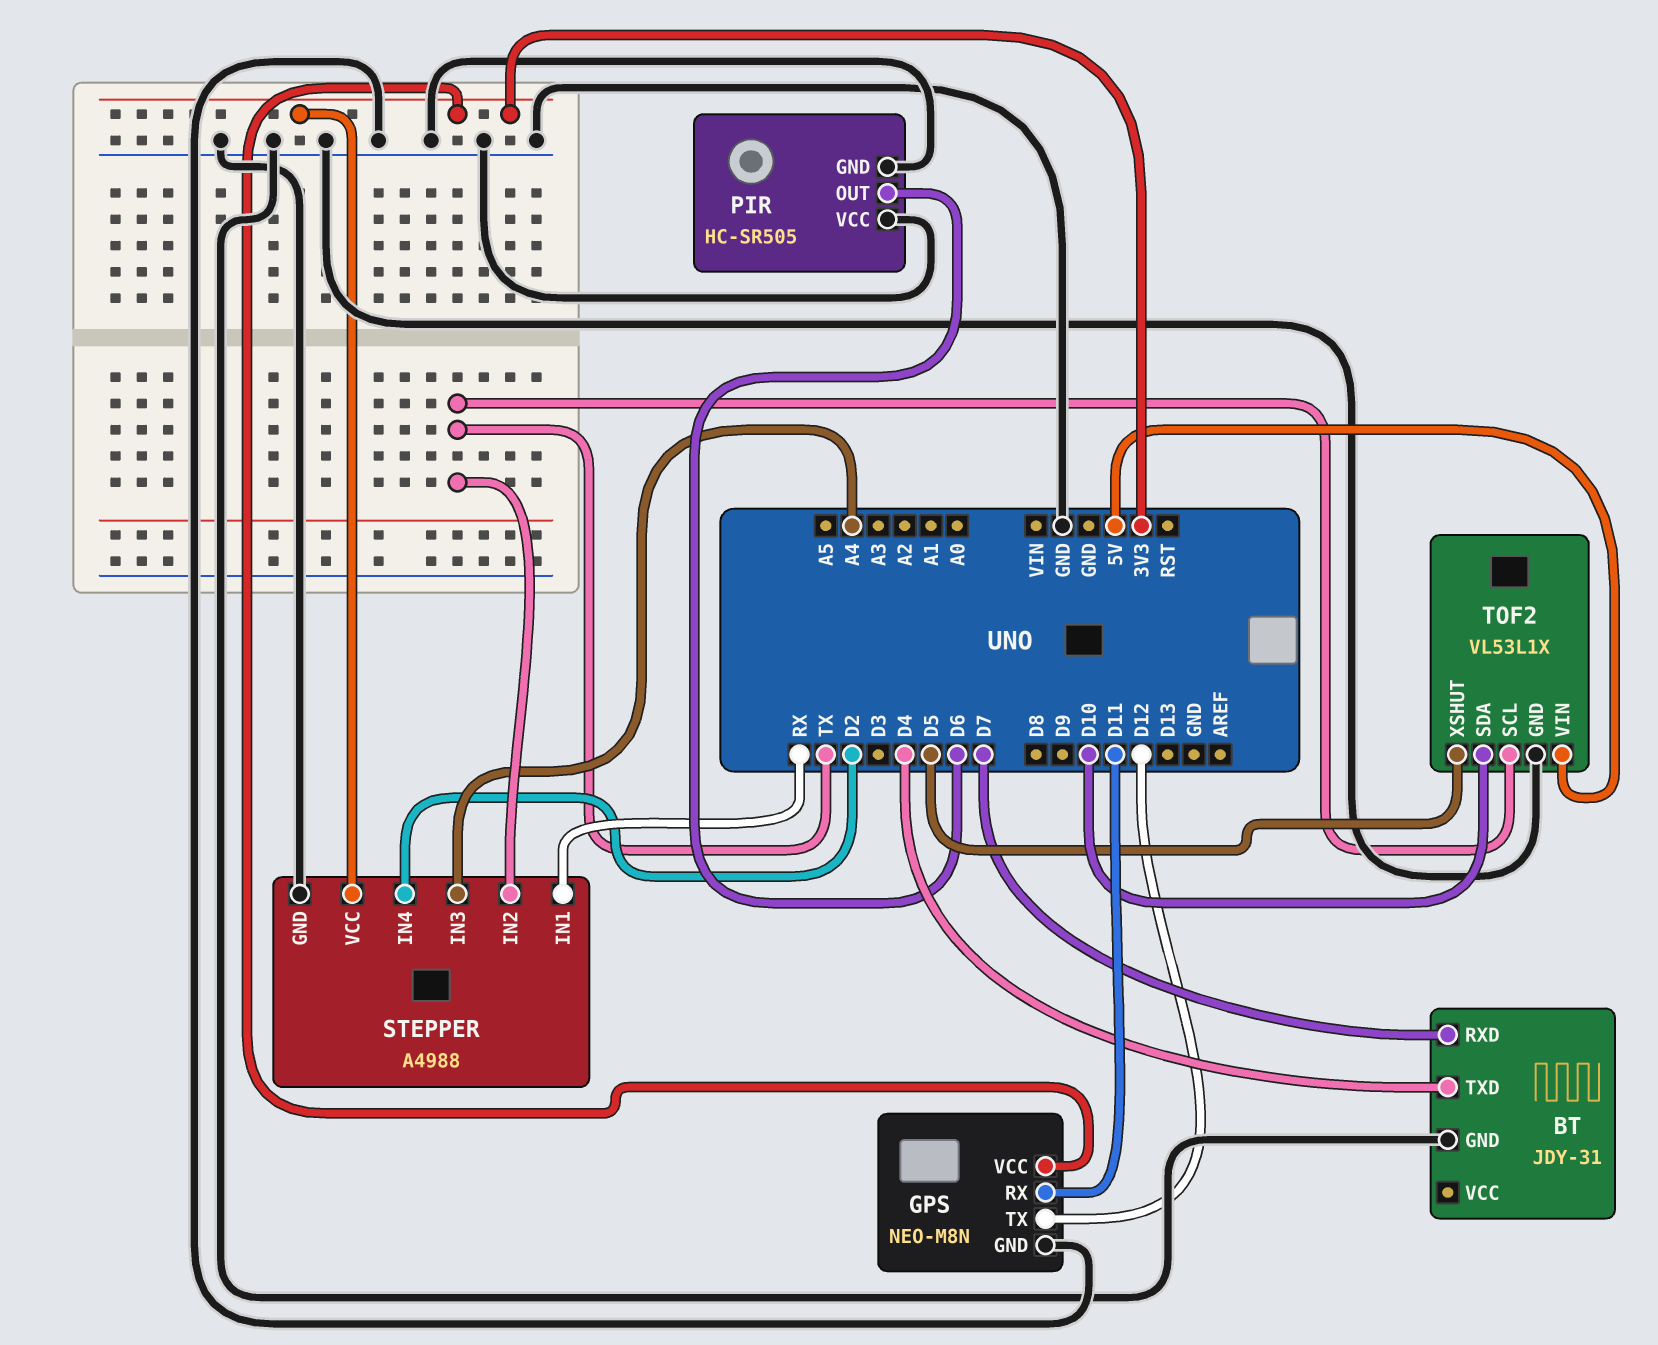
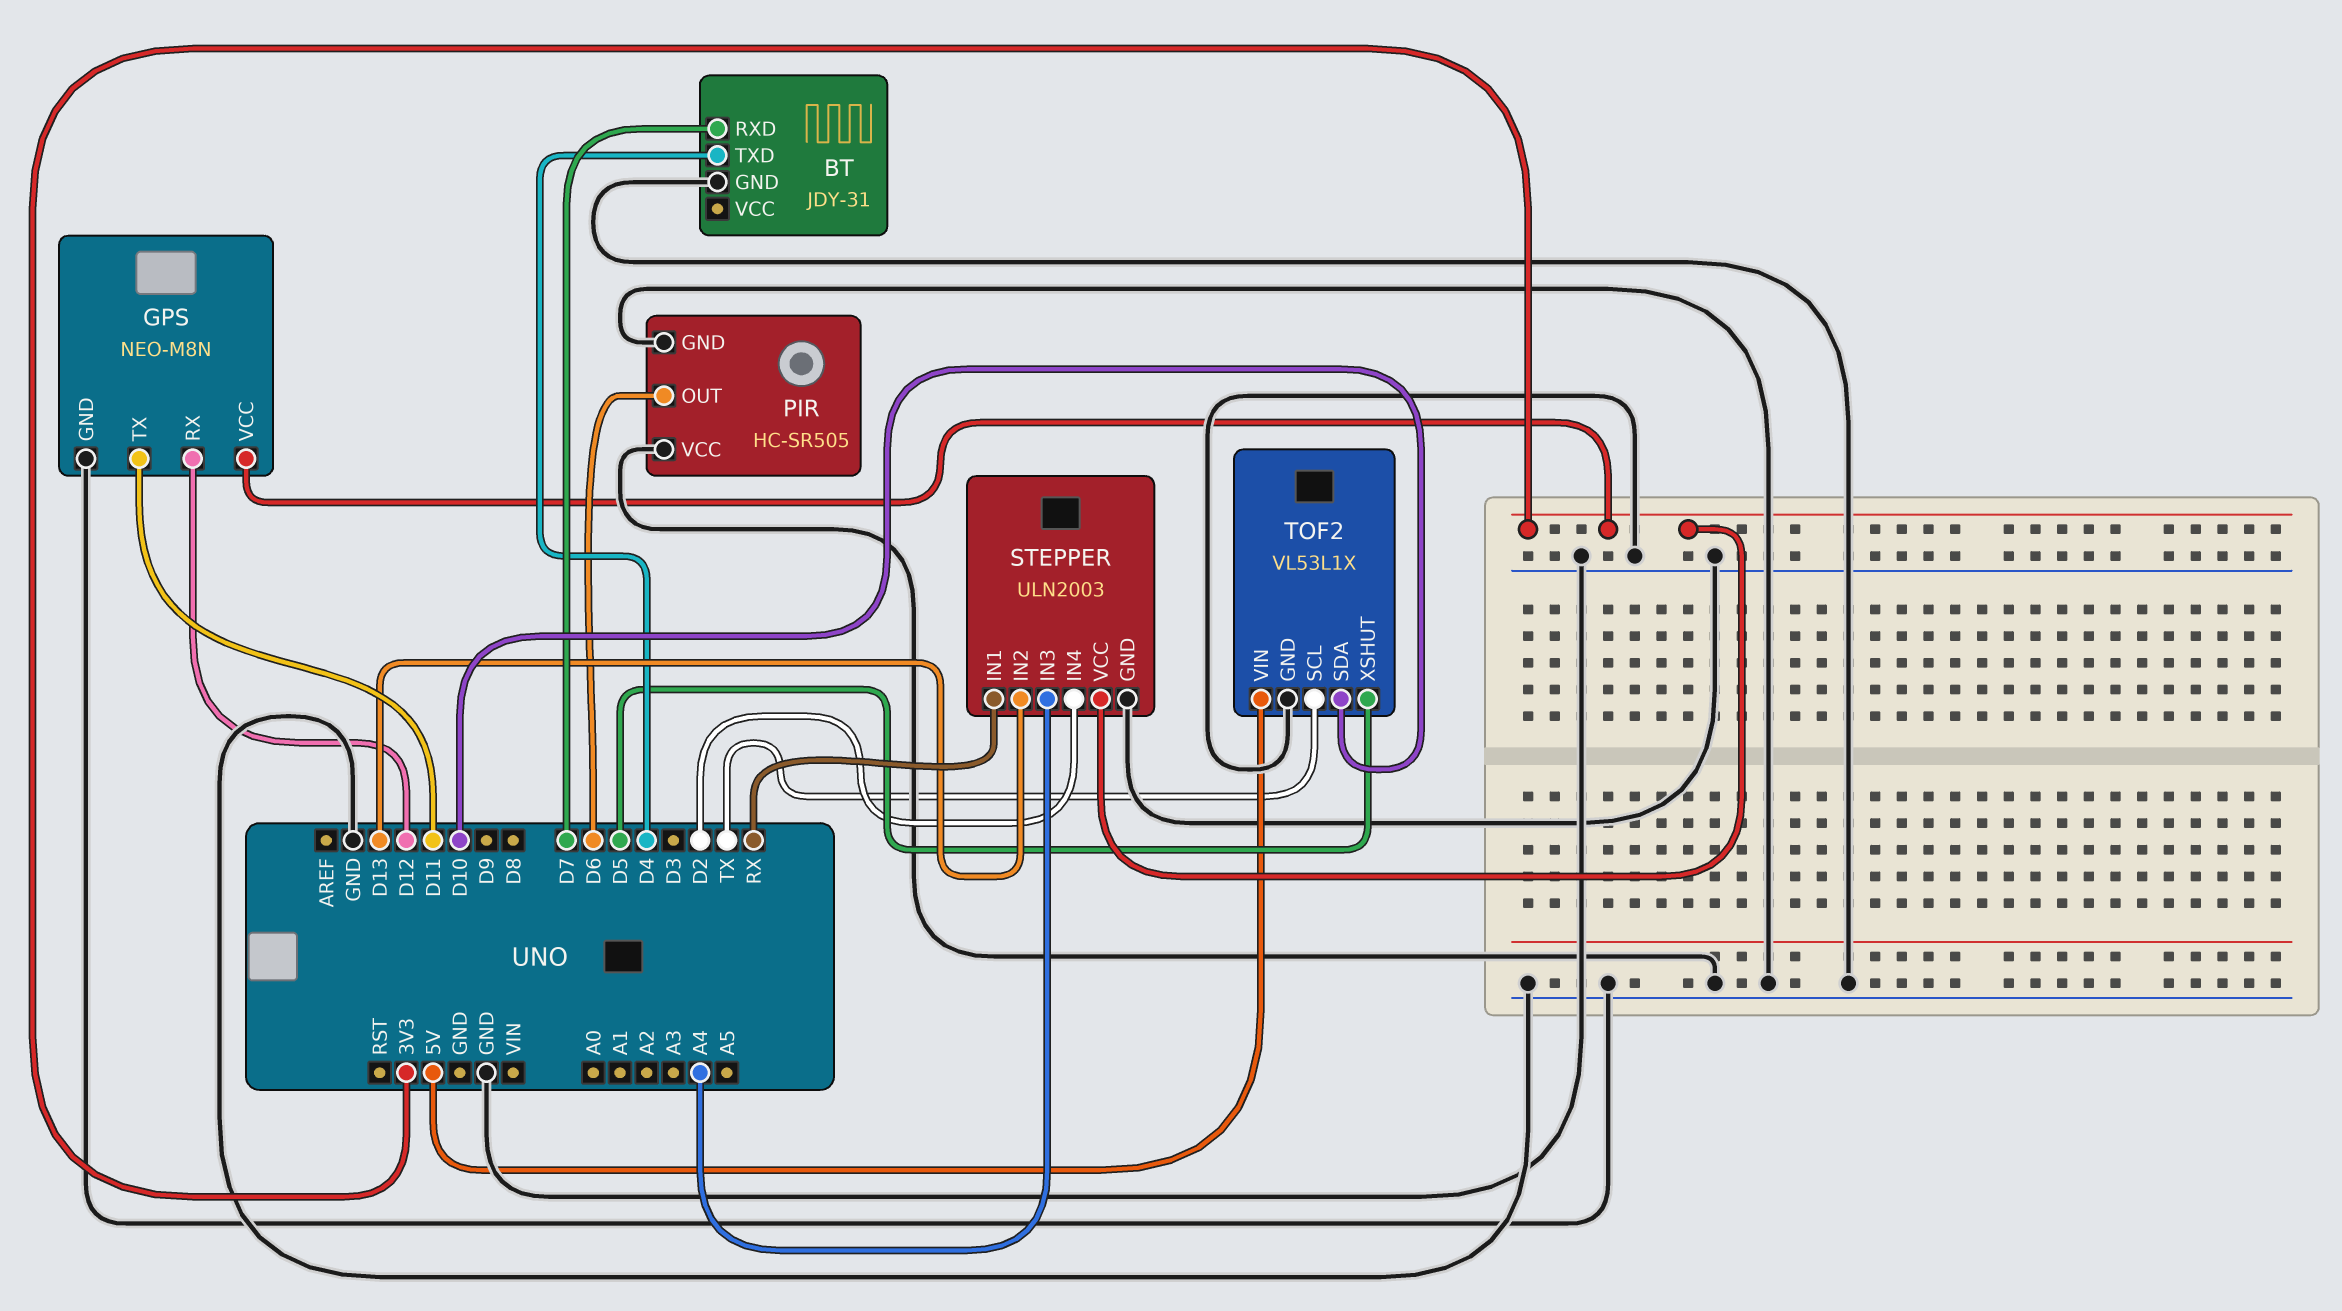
GPS pin RX: D11 -> D12
GPS pin TX: D12 -> D11
STEPPER: A4988 -> ULN2003
STEPPER pin IN2: TX -> D13

